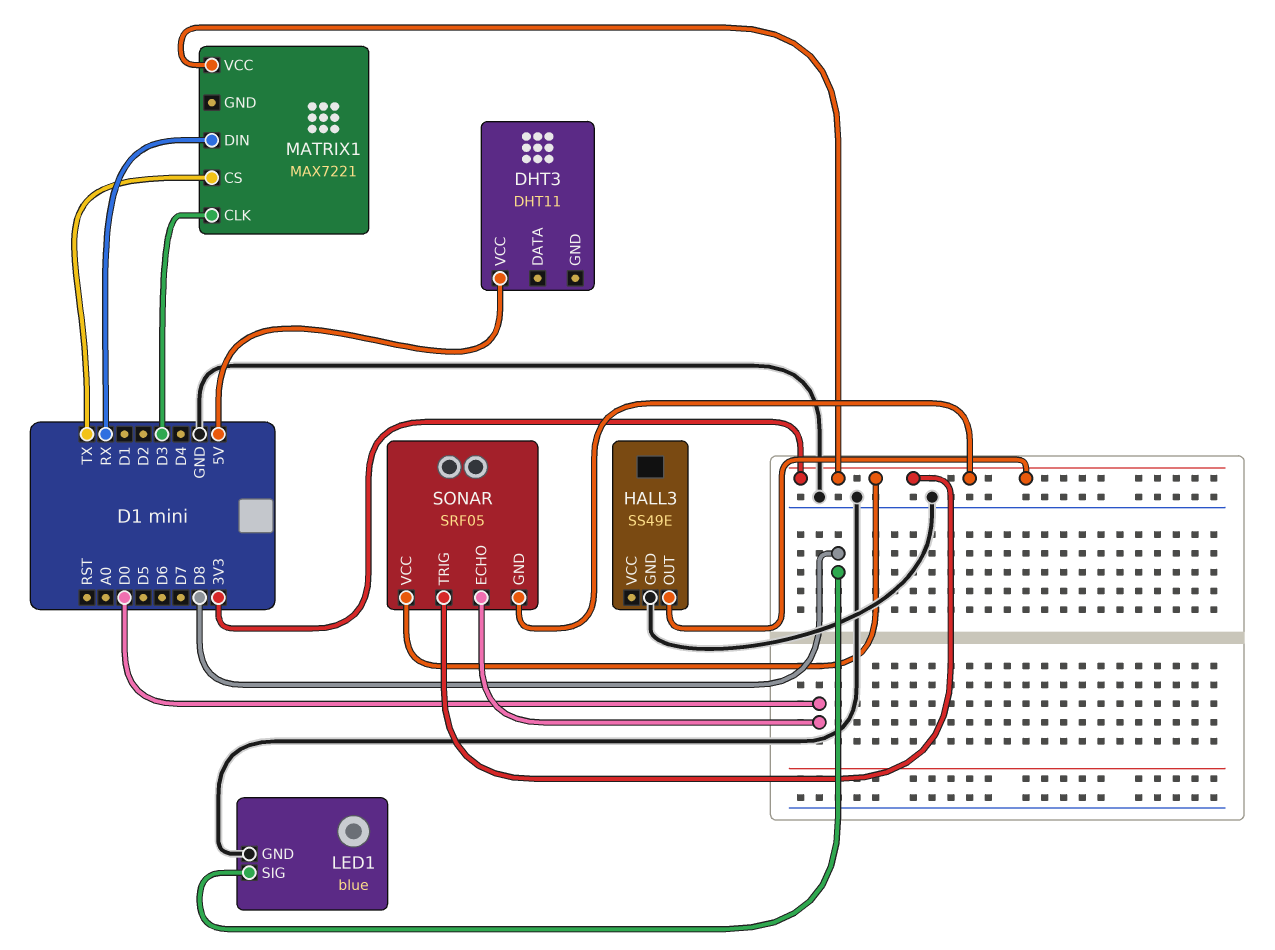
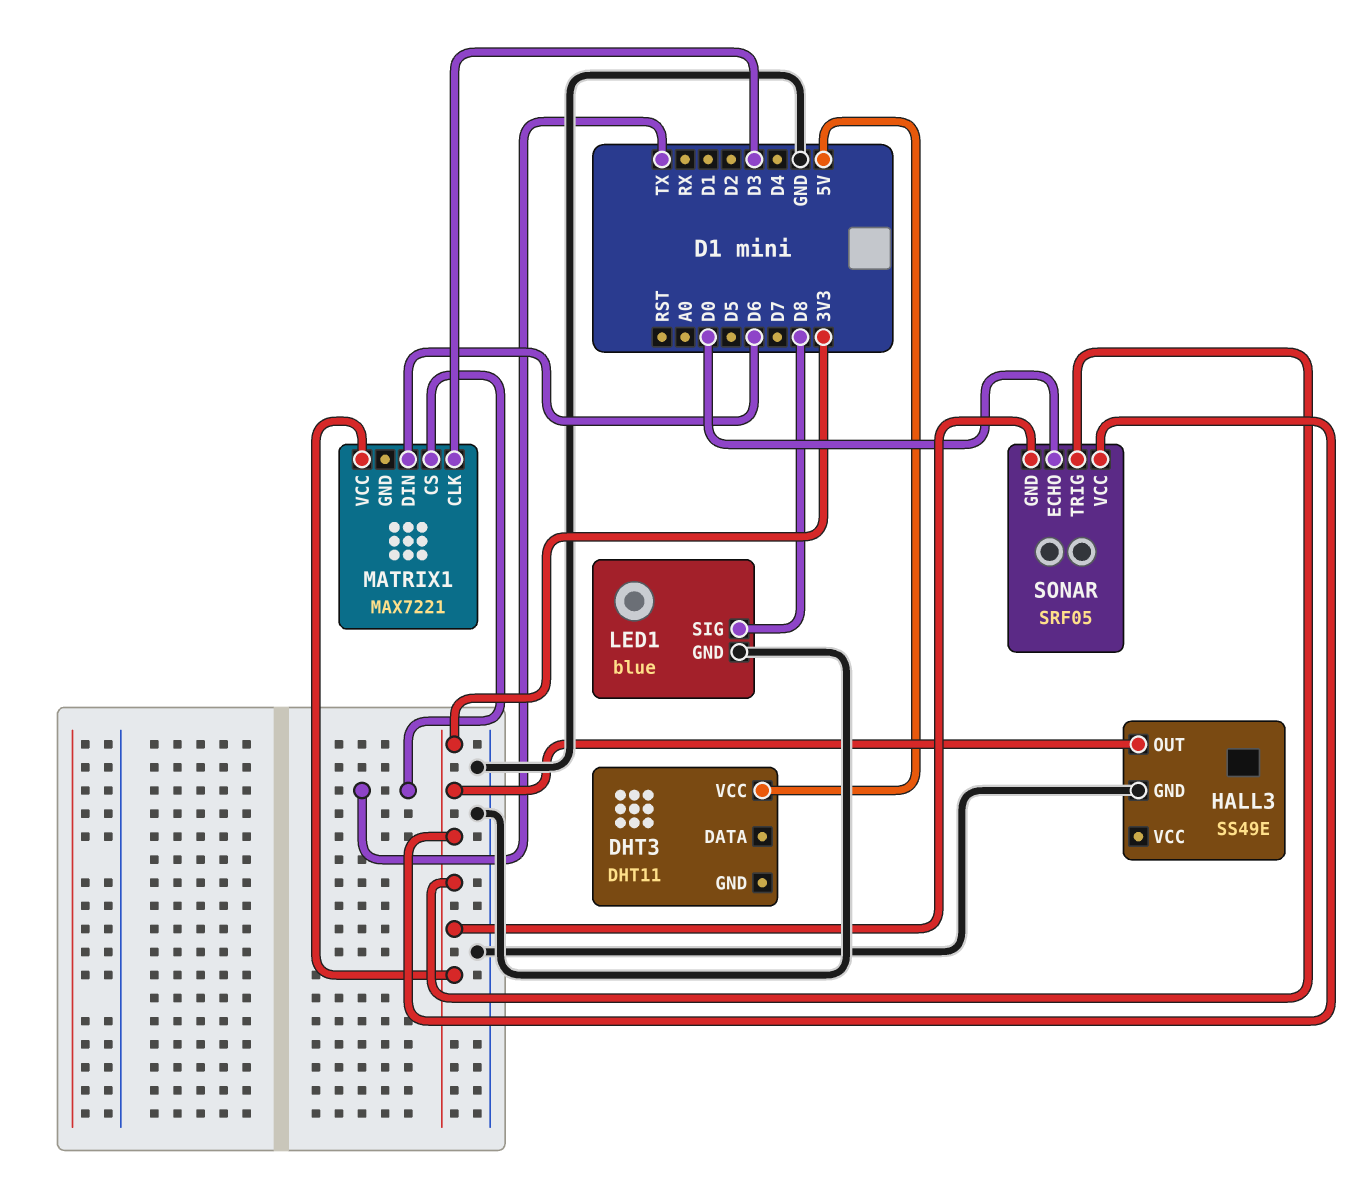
MATRIX1 pin DIN: RX -> D6

